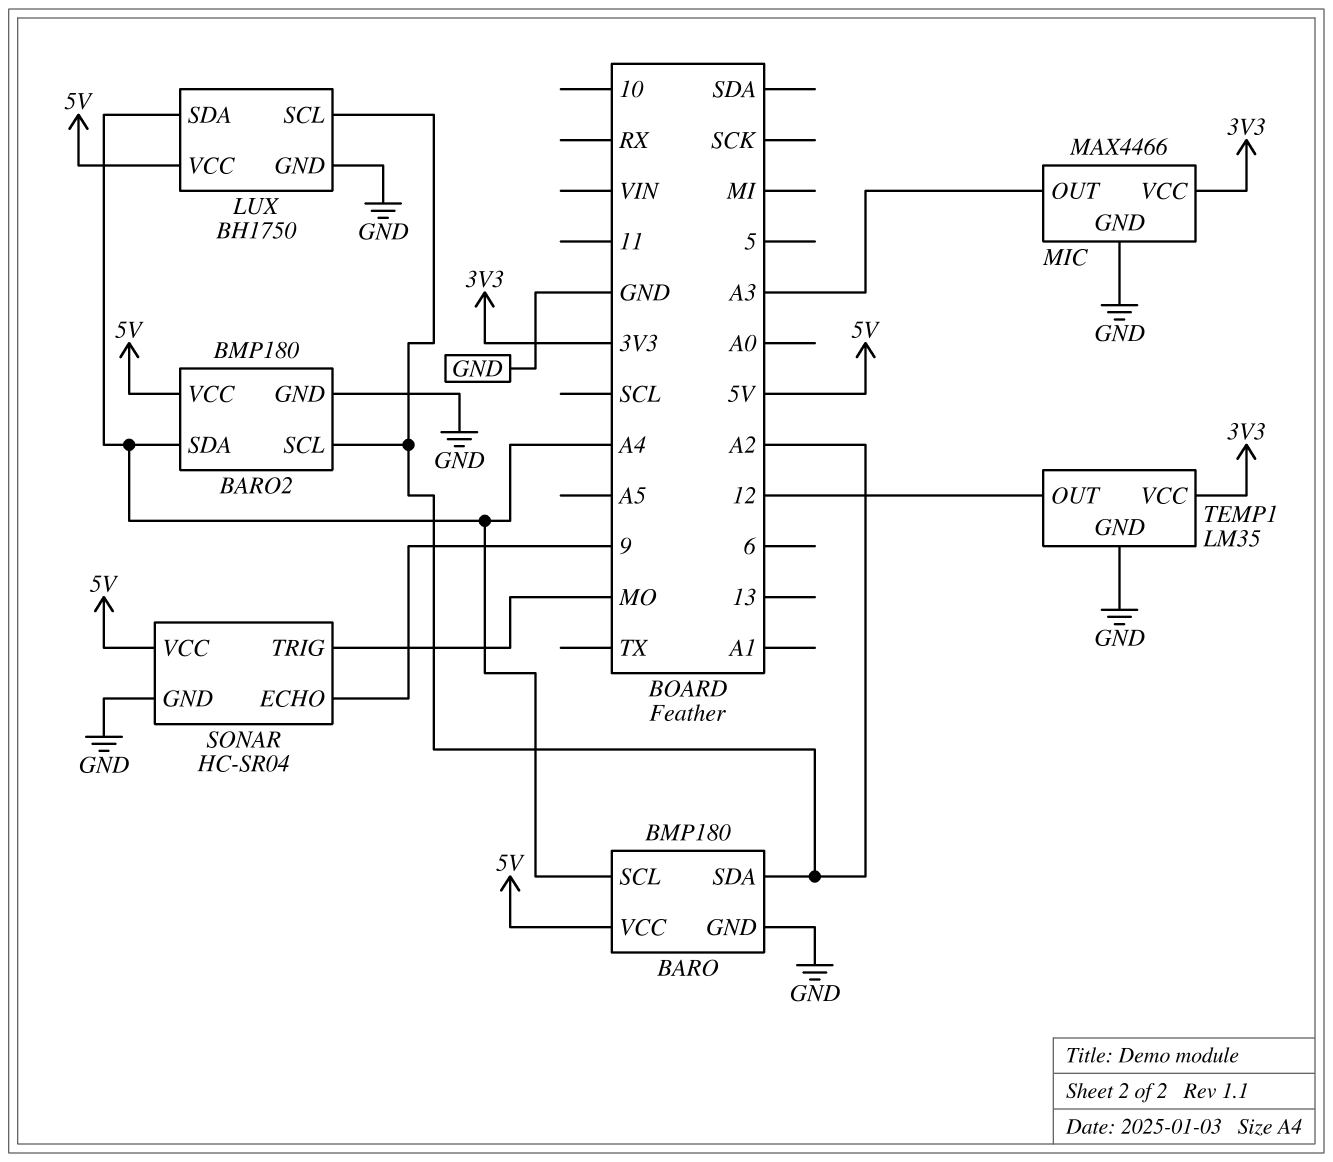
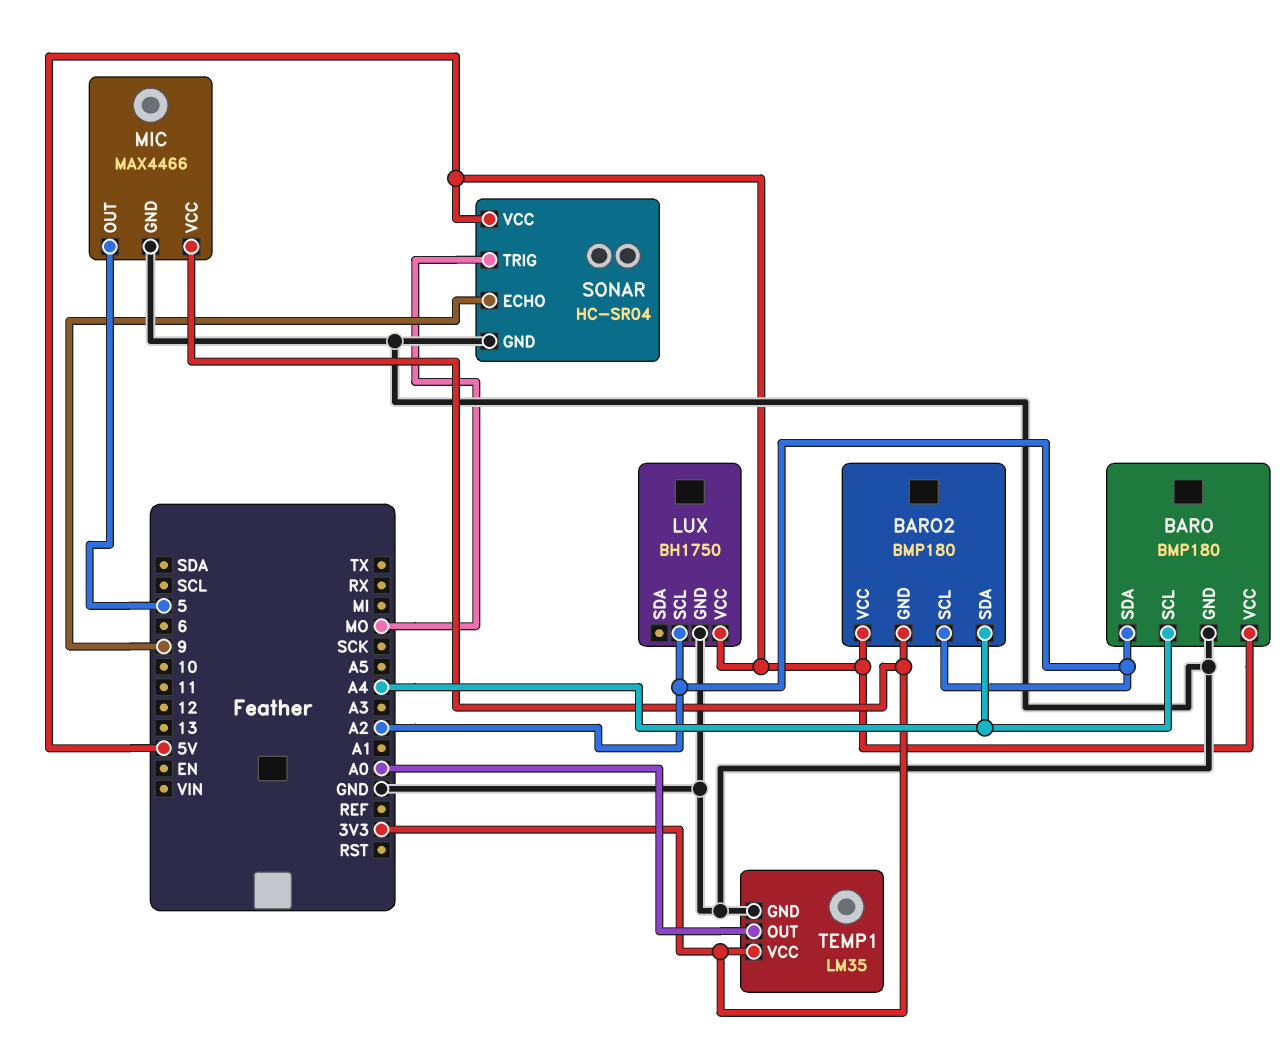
BARO2 pin GND: GND -> 3V3
LUX pin SDA: A4 -> none
MIC pin OUT: A3 -> 5
TEMP1 pin OUT: 12 -> A0

